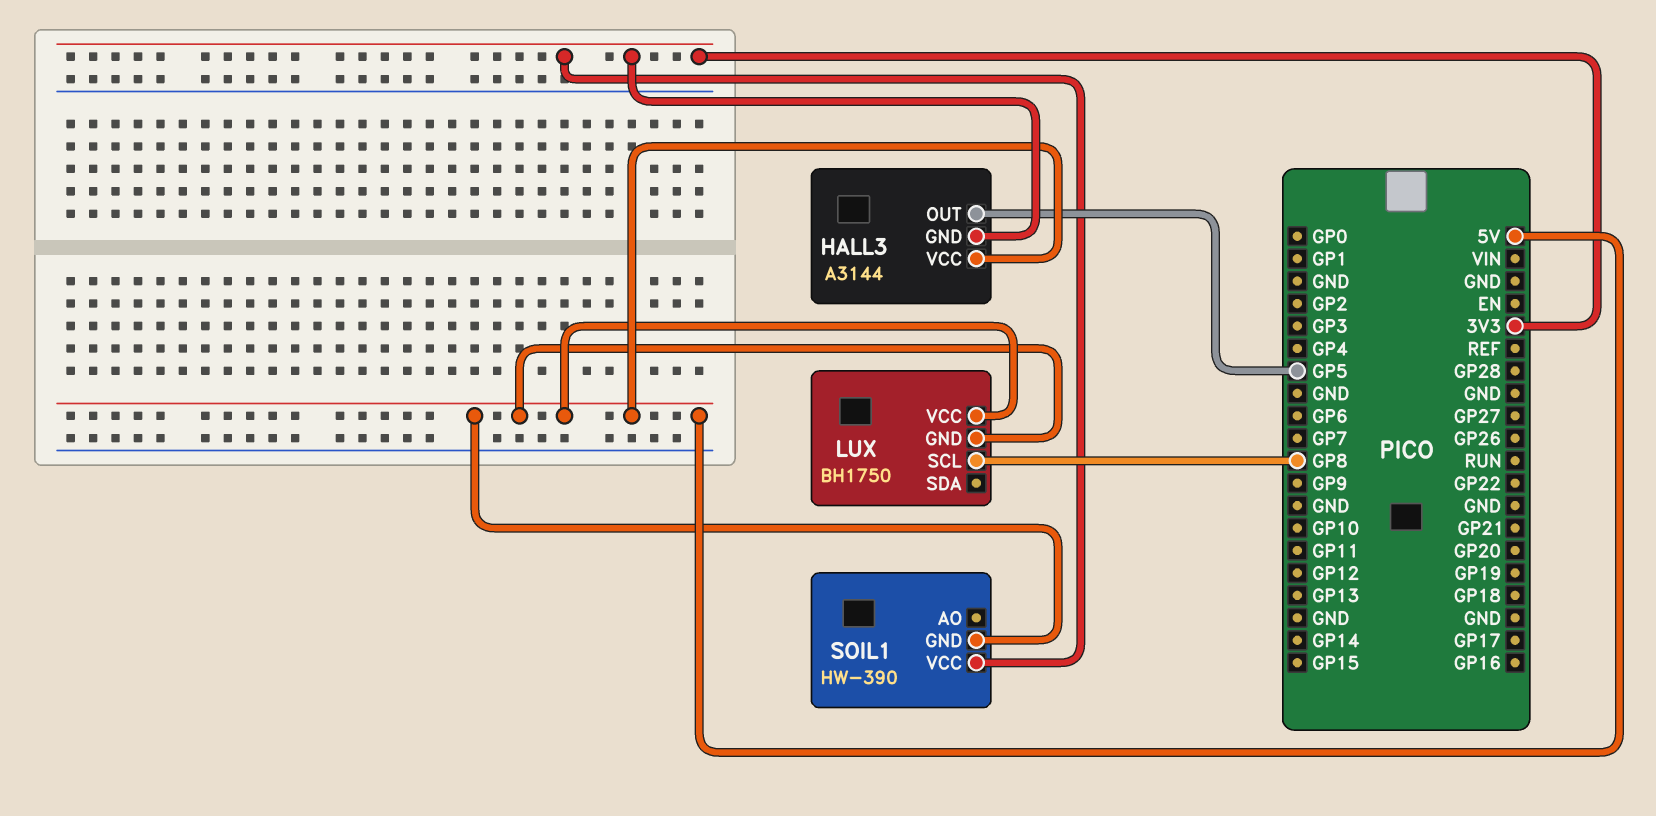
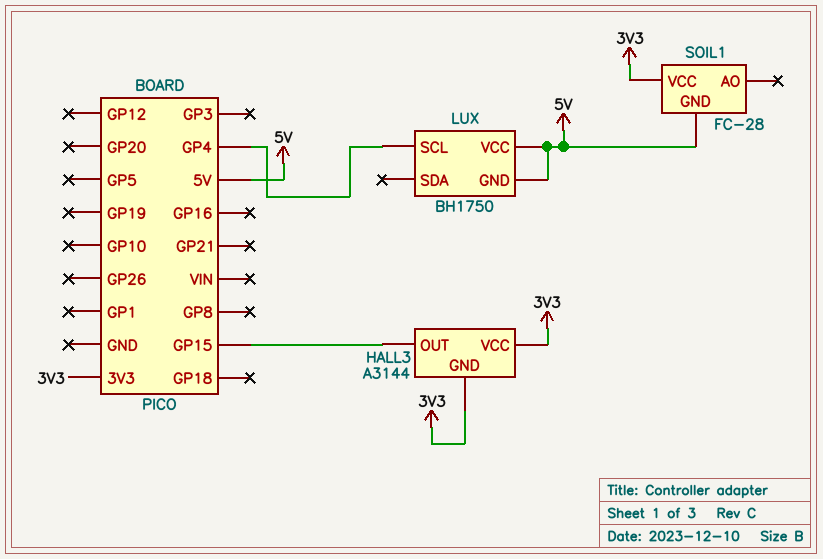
HALL3 pin OUT: GP5 -> GP15
HALL3 pin VCC: 5V -> 3V3
LUX pin SCL: GP8 -> GP4
SOIL1: HW-390 -> FC-28

